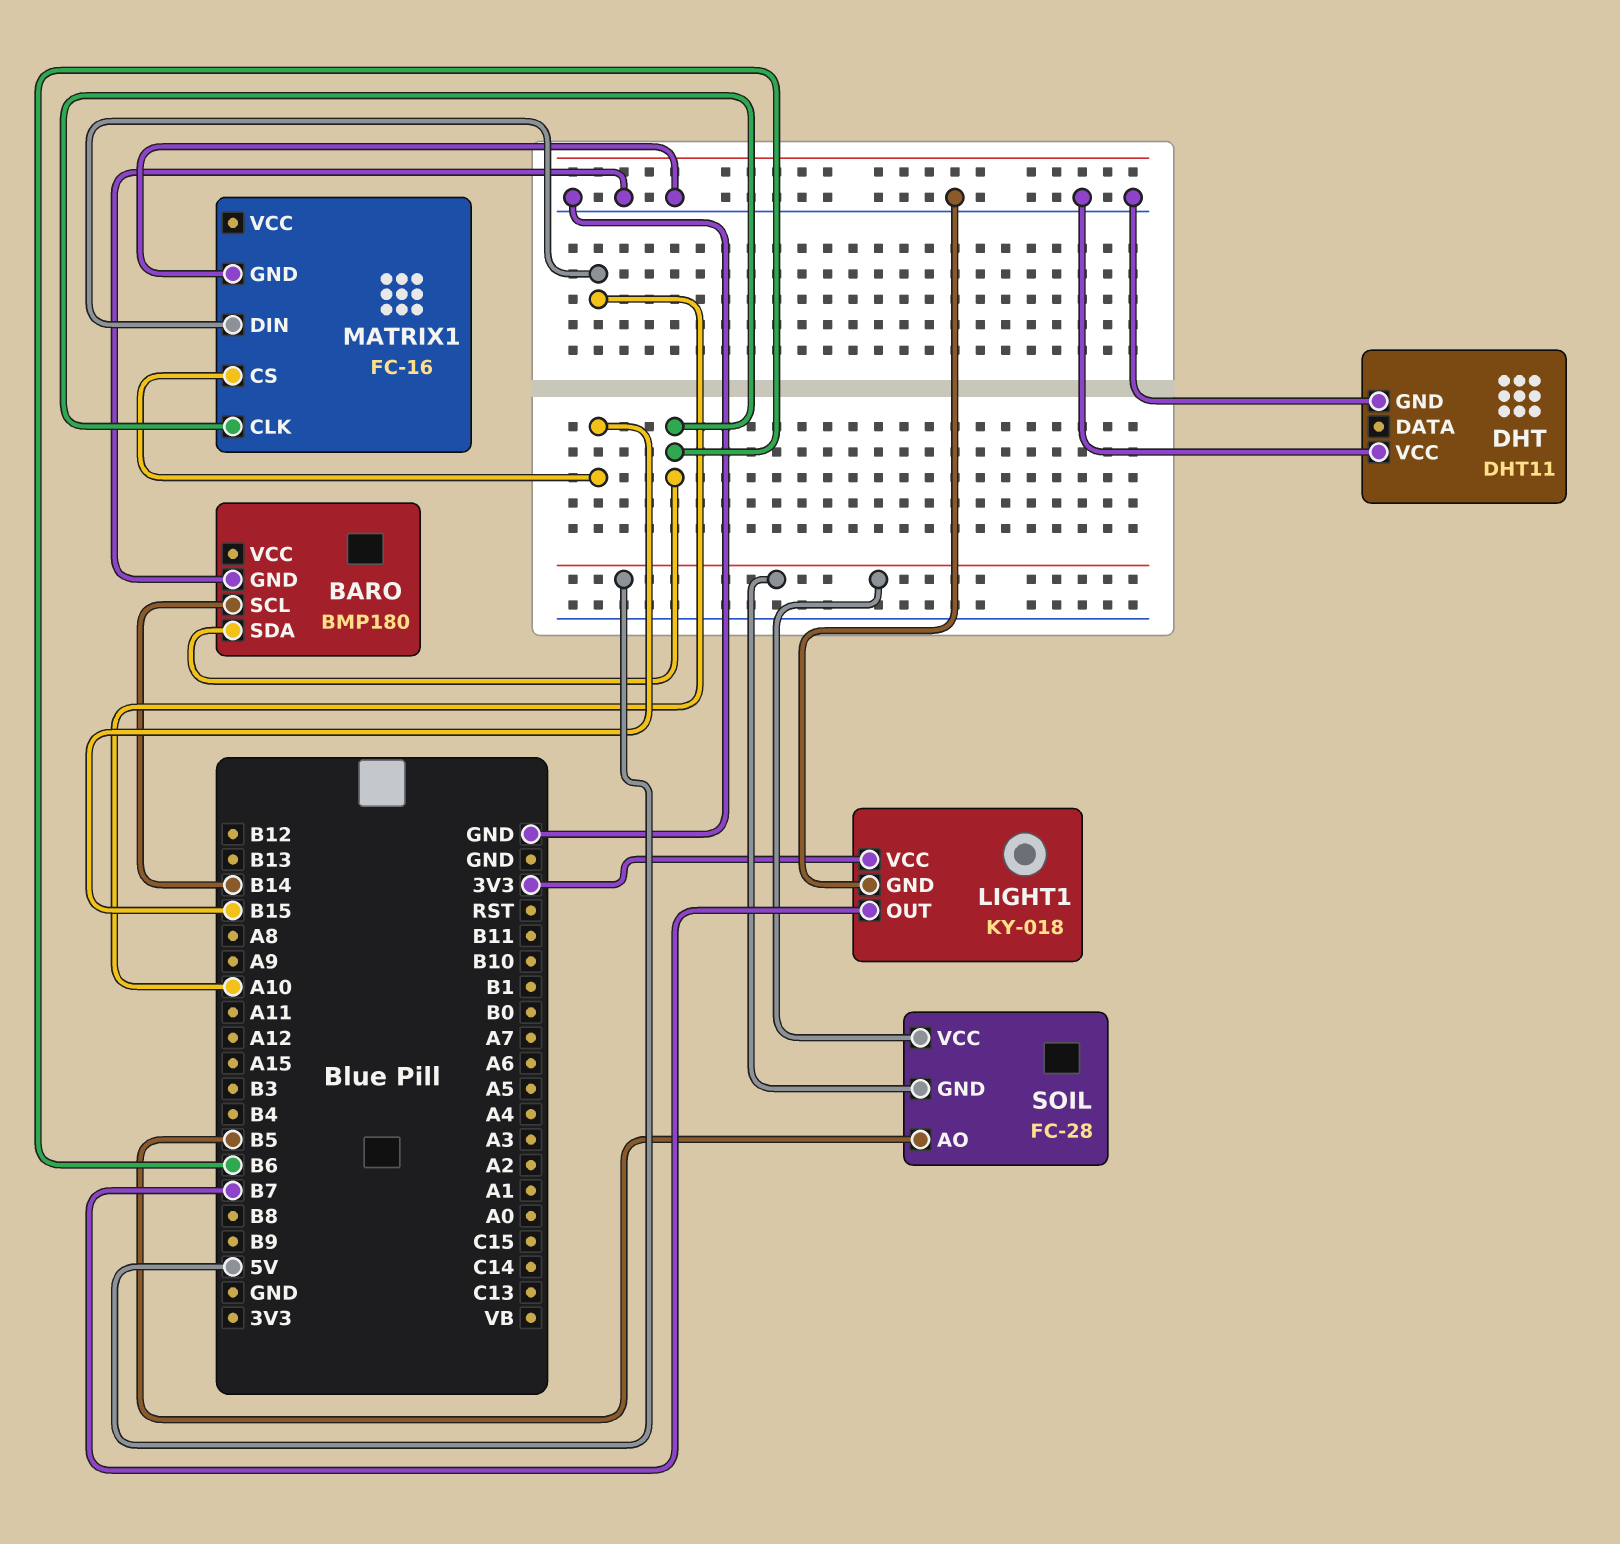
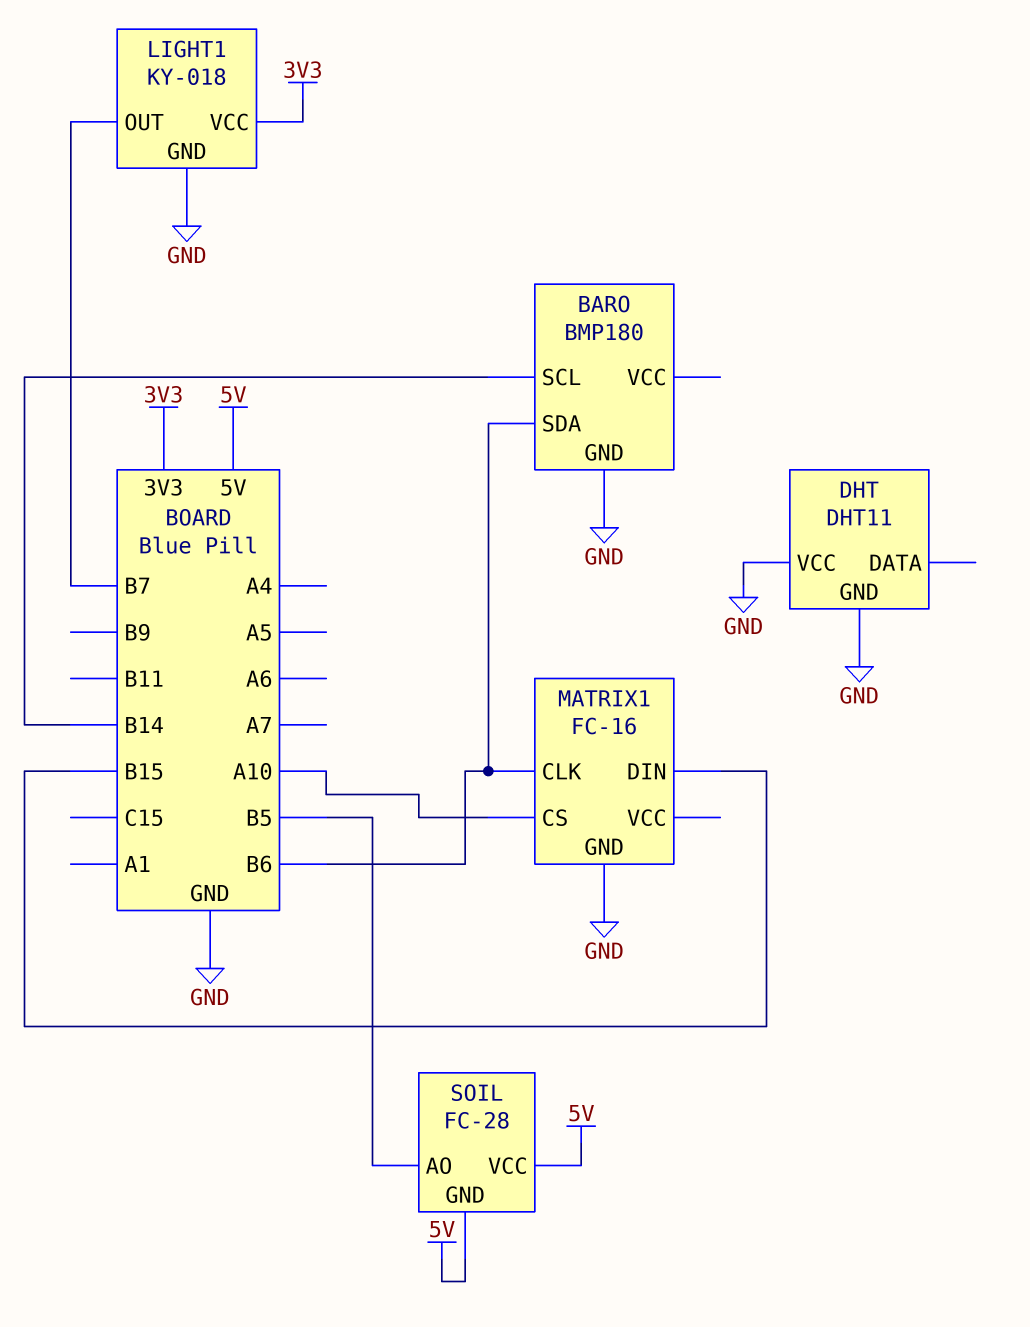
MATRIX1 pin CS: B15 -> A10
MATRIX1 pin DIN: A10 -> B15

